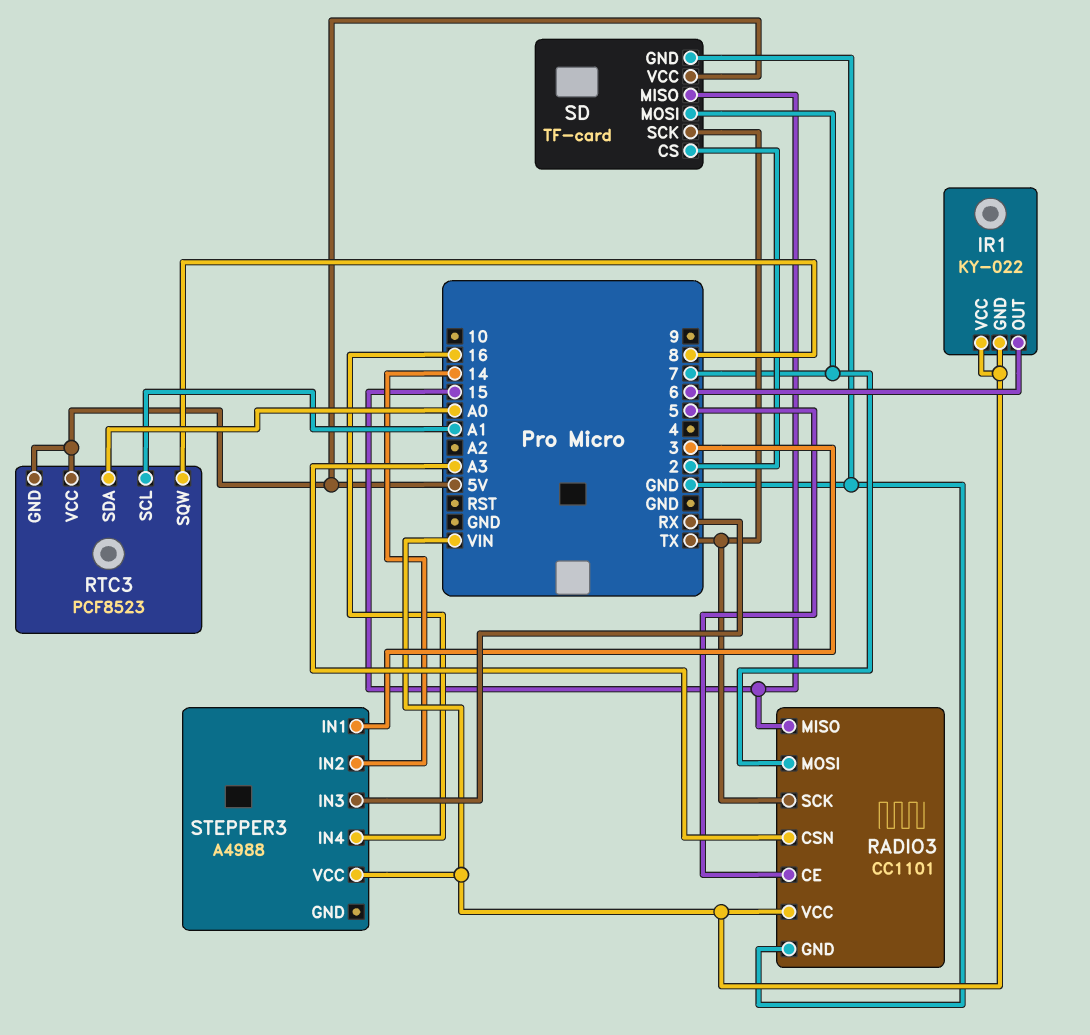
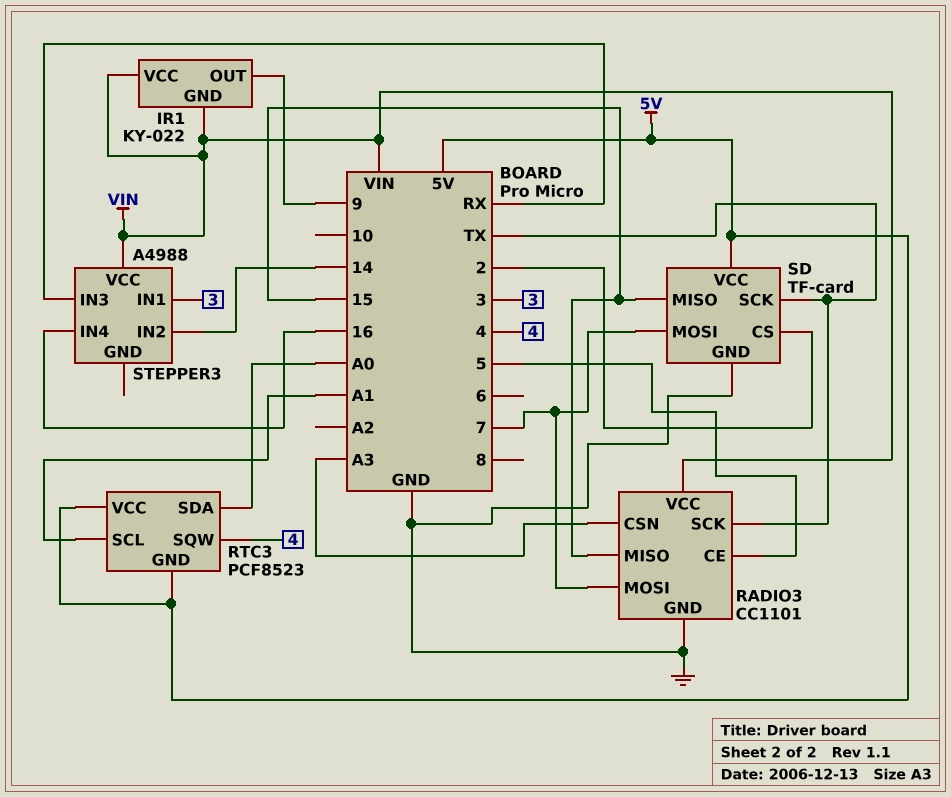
IR1 pin OUT: 6 -> 9
RTC3 pin SQW: 8 -> 4

